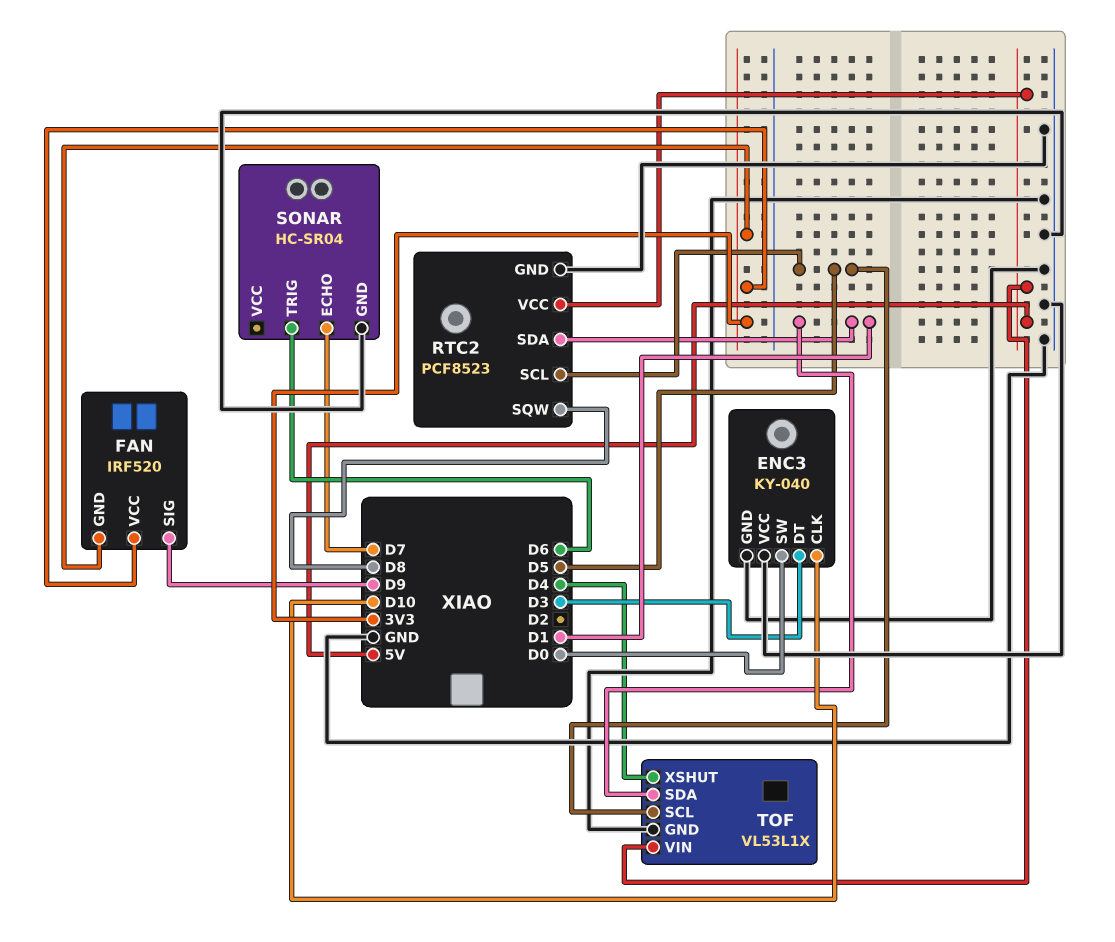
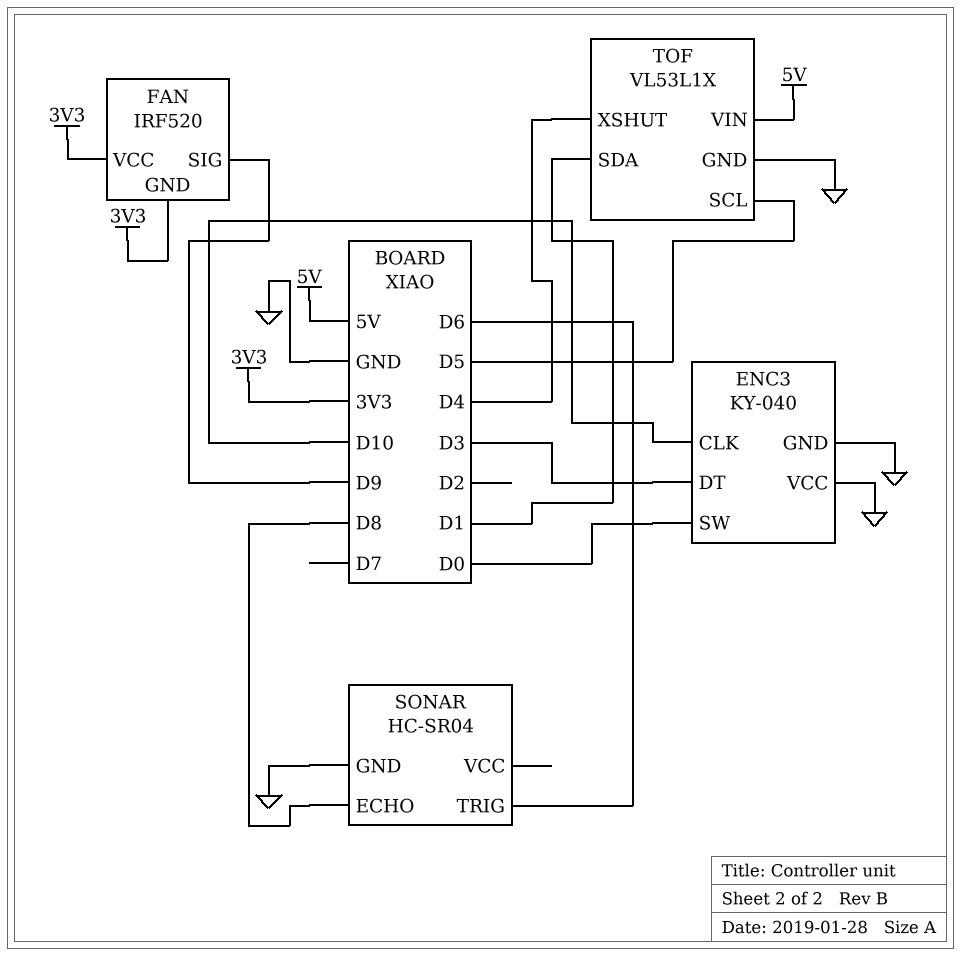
RTC2: PCF8523 -> none
RTC2 pin GND: GND -> none
RTC2 pin SCL: D5 -> none
RTC2 pin SDA: D1 -> none
RTC2 pin SQW: D8 -> none
RTC2 pin VCC: 5V -> none
SONAR pin ECHO: D7 -> D8

